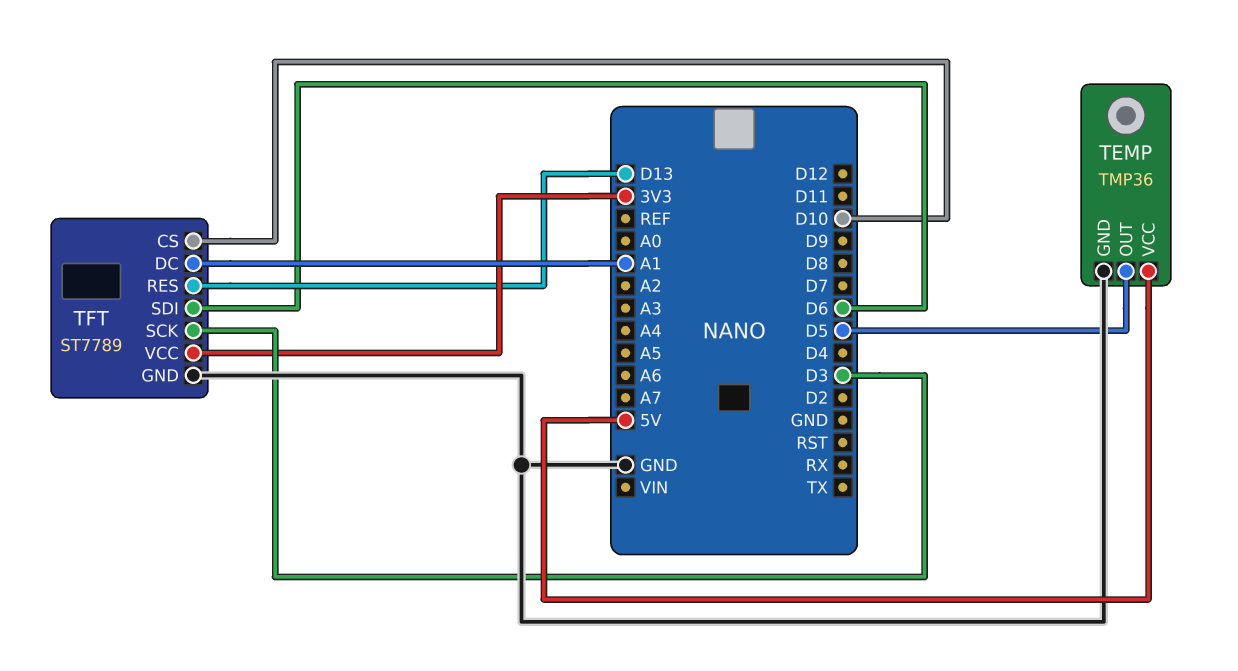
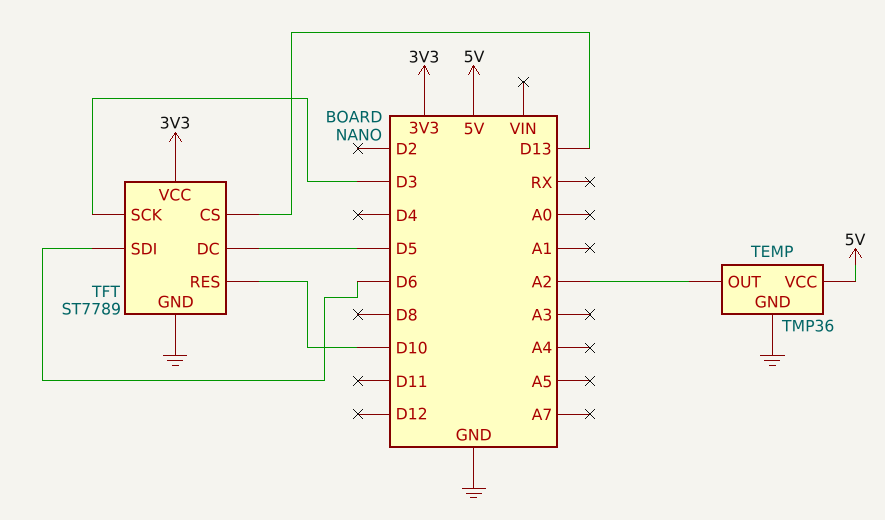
TEMP pin OUT: D5 -> A2
TFT pin CS: D10 -> D13
TFT pin DC: A1 -> D5
TFT pin RES: D13 -> D10

